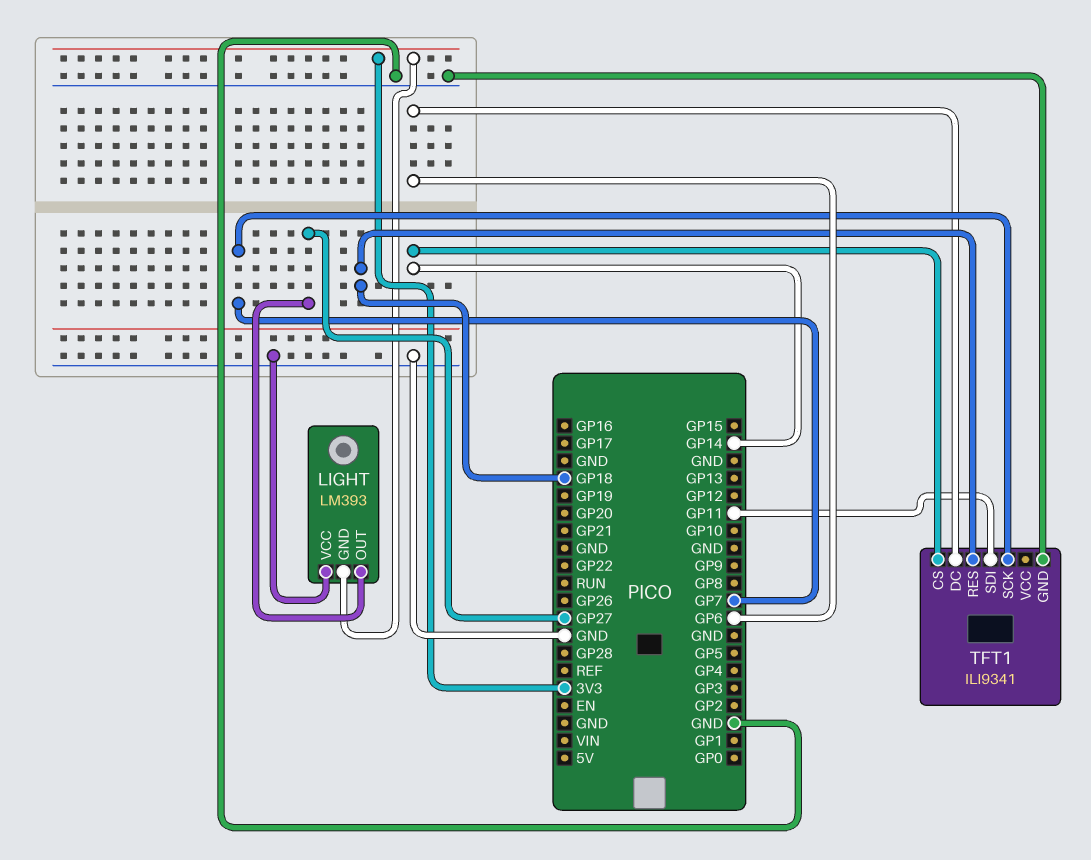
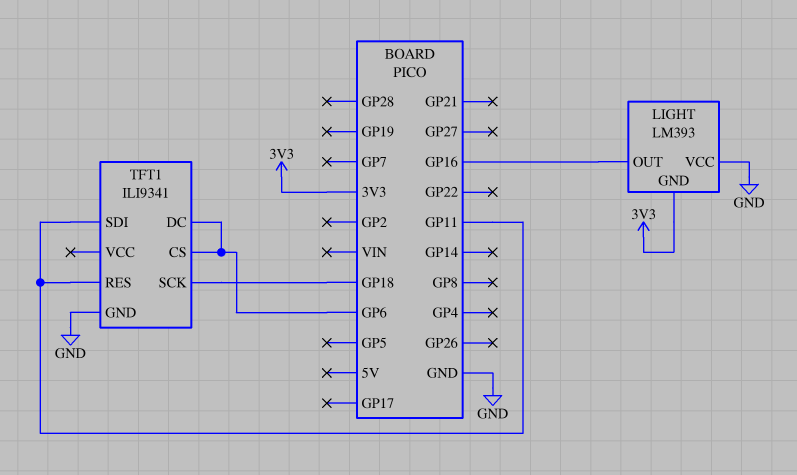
LIGHT pin OUT: GP27 -> GP16
TFT1 pin CS: GP14 -> GP6
TFT1 pin RES: GP18 -> GP11
TFT1 pin SCK: GP7 -> GP18

